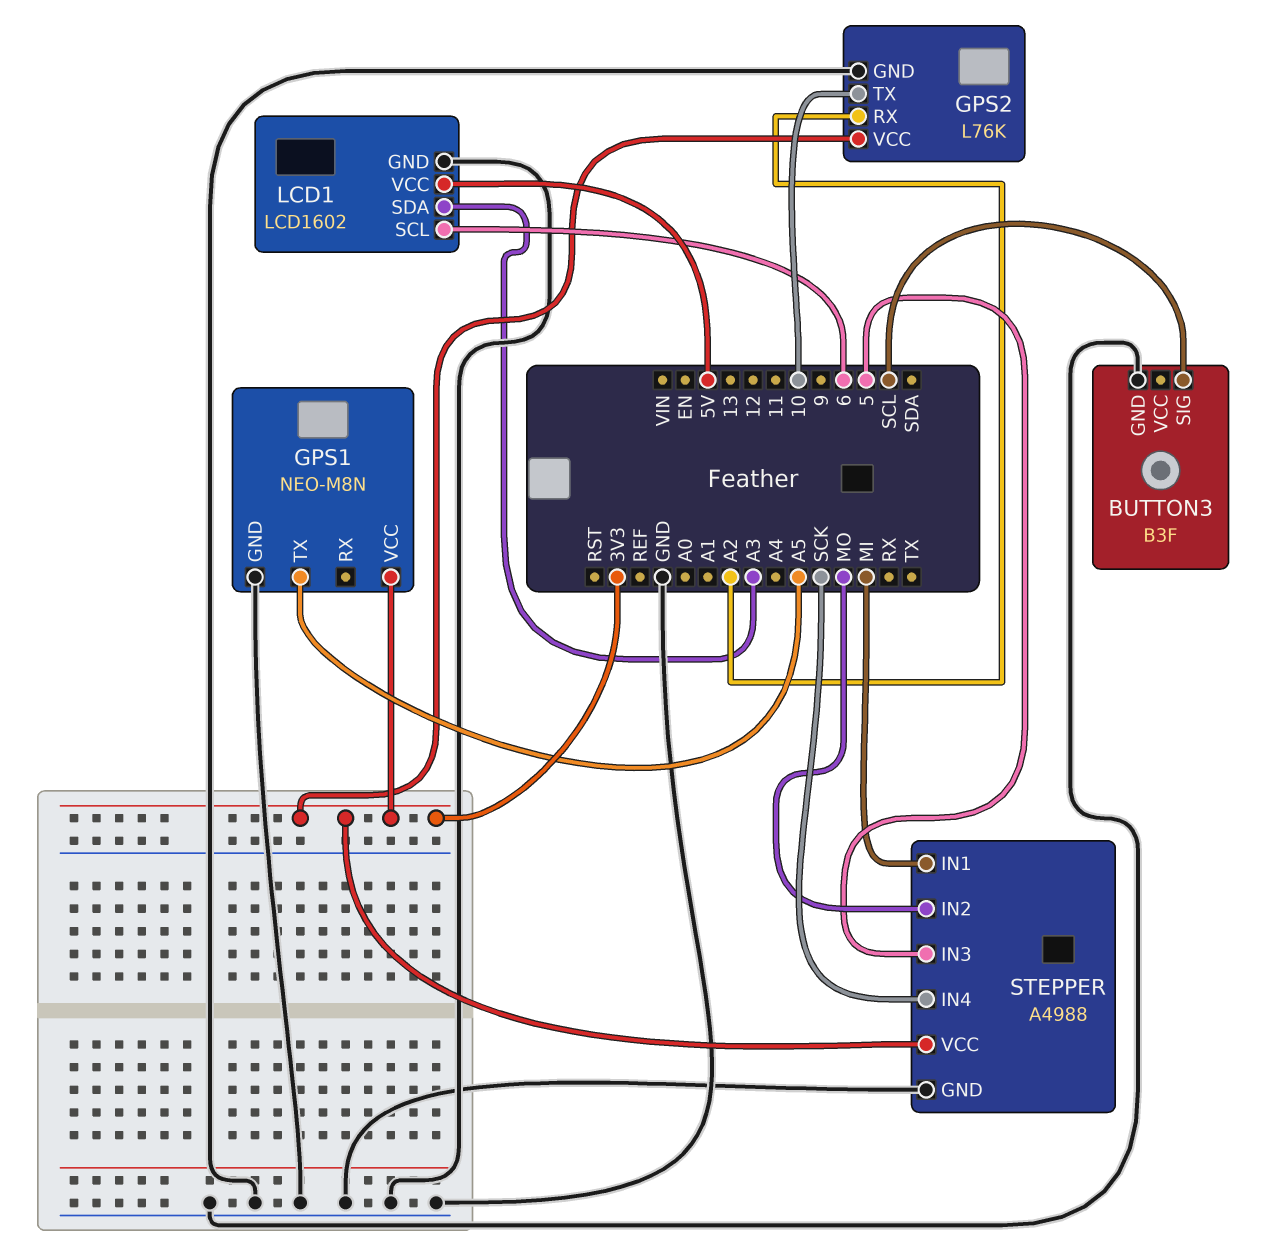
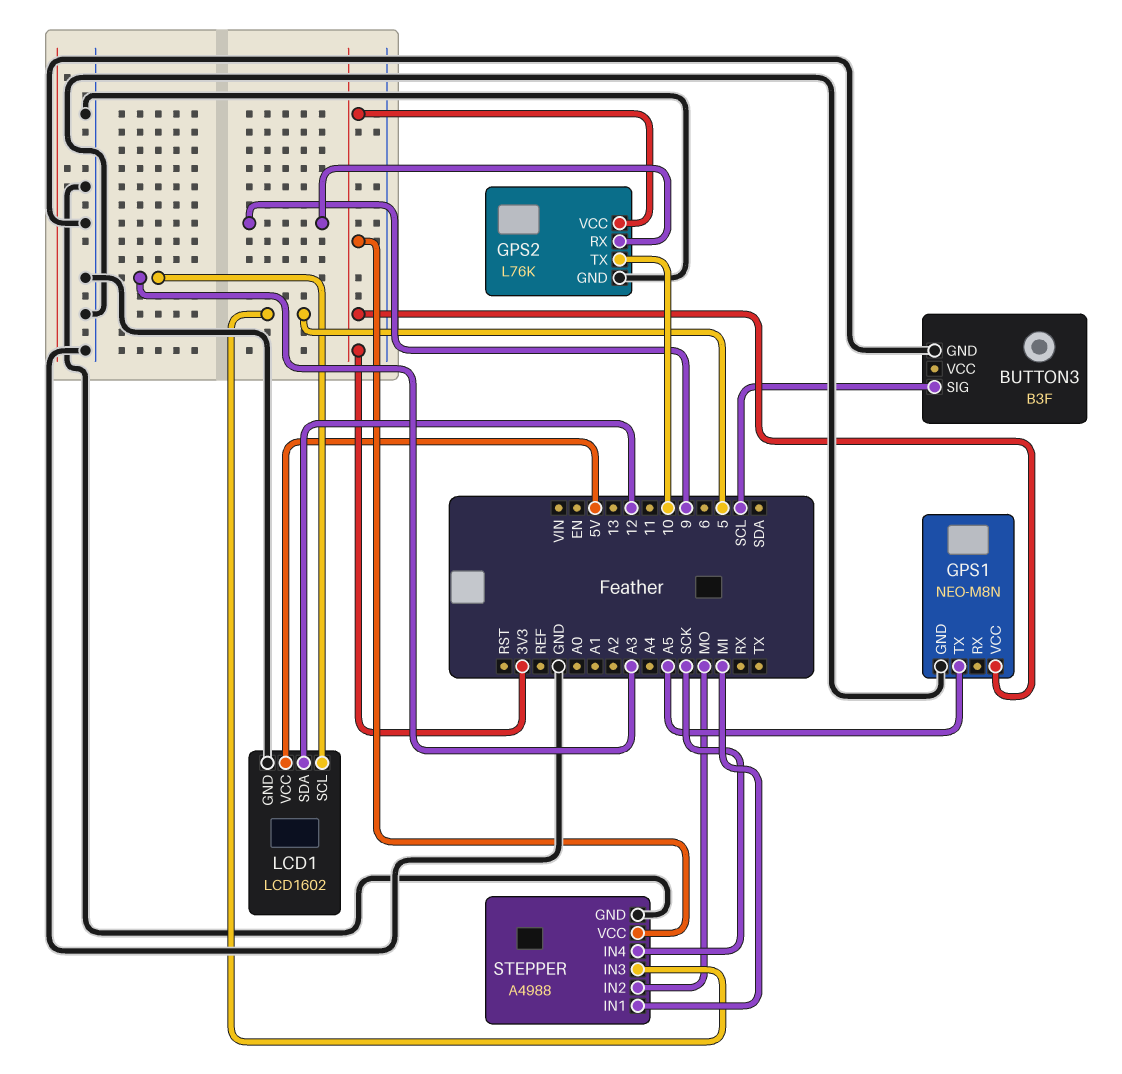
GPS2 pin RX: A2 -> 9
LCD1 pin SCL: 6 -> A3
LCD1 pin SDA: A3 -> 12

